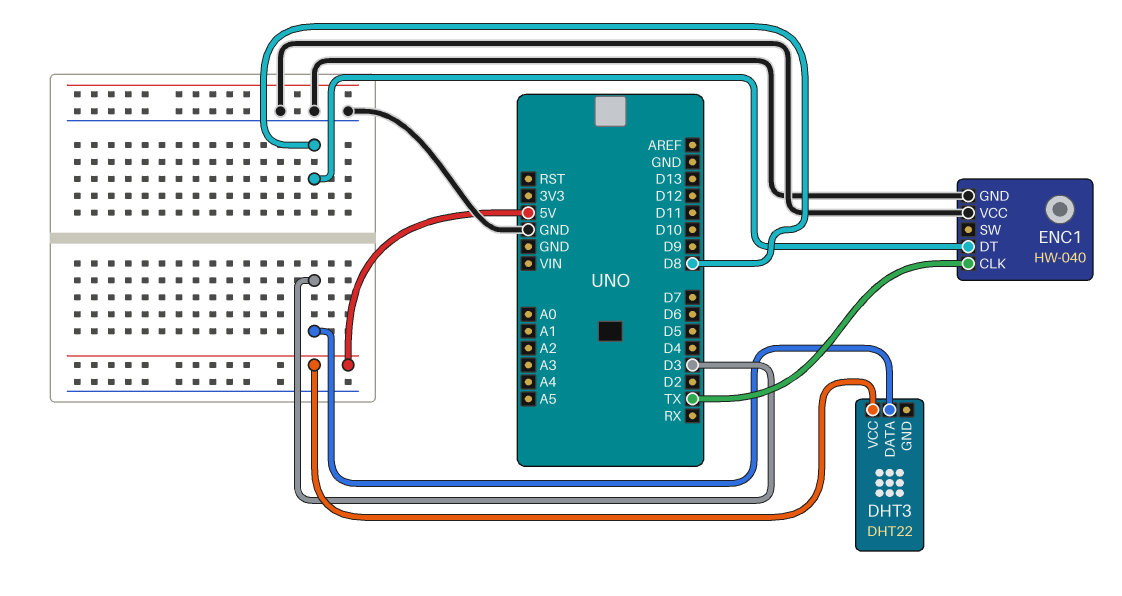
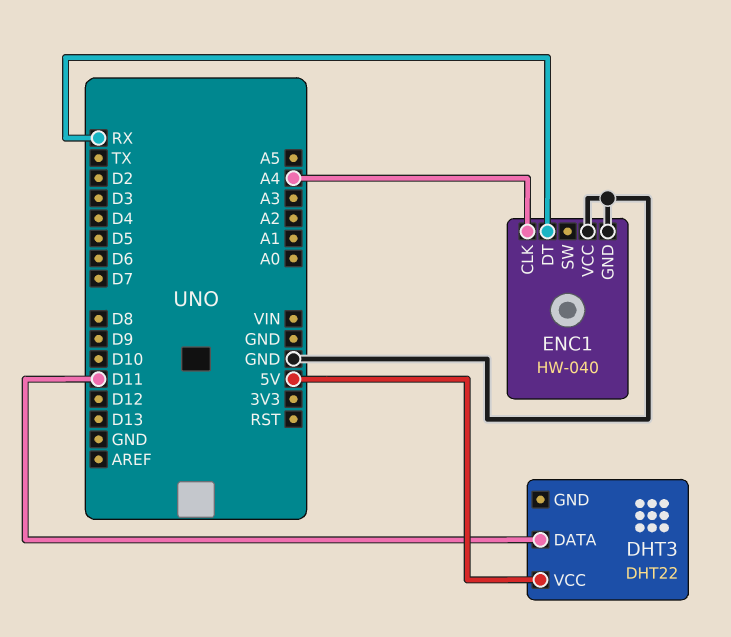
DHT3 pin DATA: D3 -> D11
ENC1 pin CLK: TX -> A4
ENC1 pin DT: D8 -> RX

